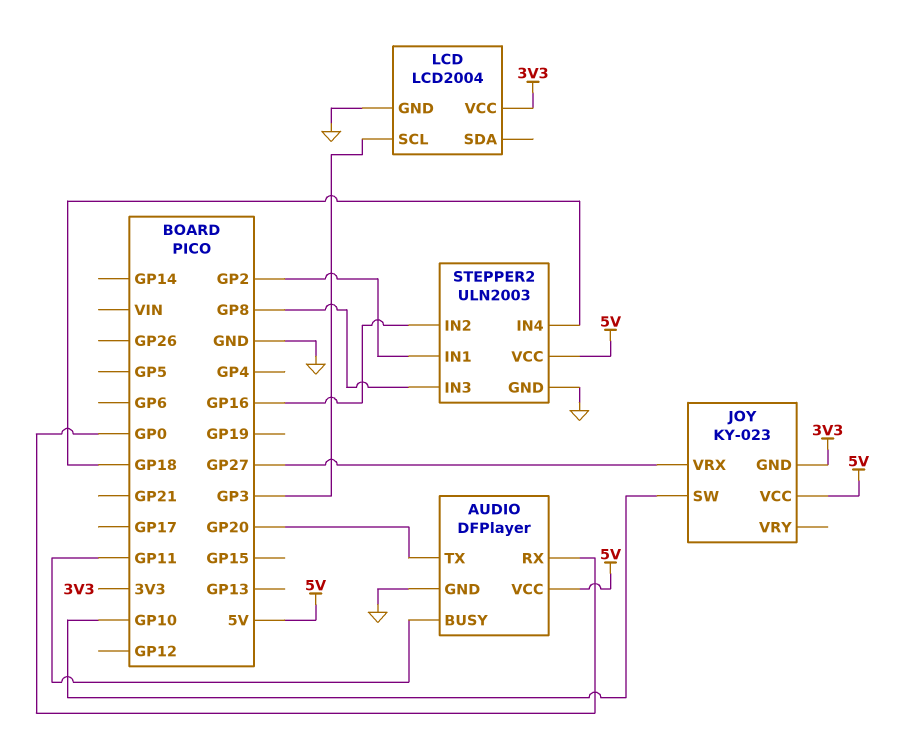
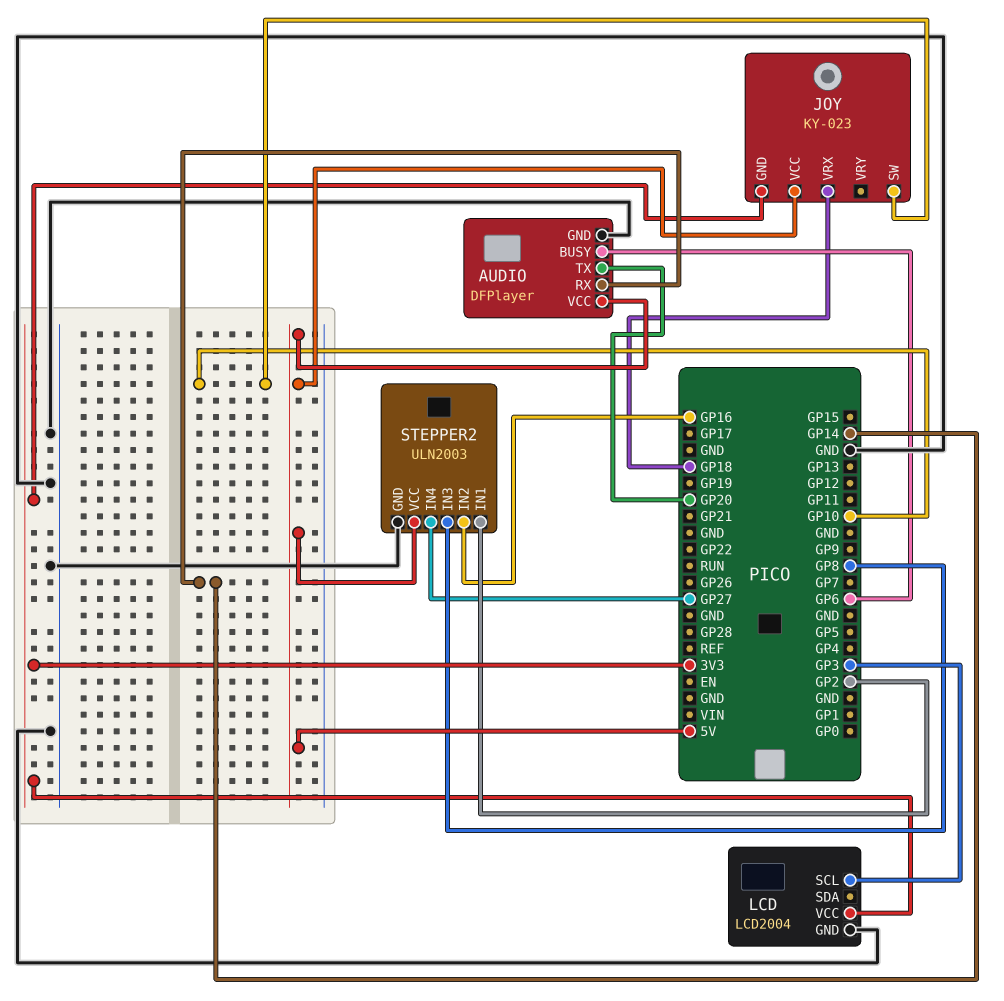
AUDIO pin BUSY: GP11 -> GP6
AUDIO pin RX: GP0 -> GP14
JOY pin VRX: GP27 -> GP18
STEPPER2 pin IN4: GP18 -> GP27

